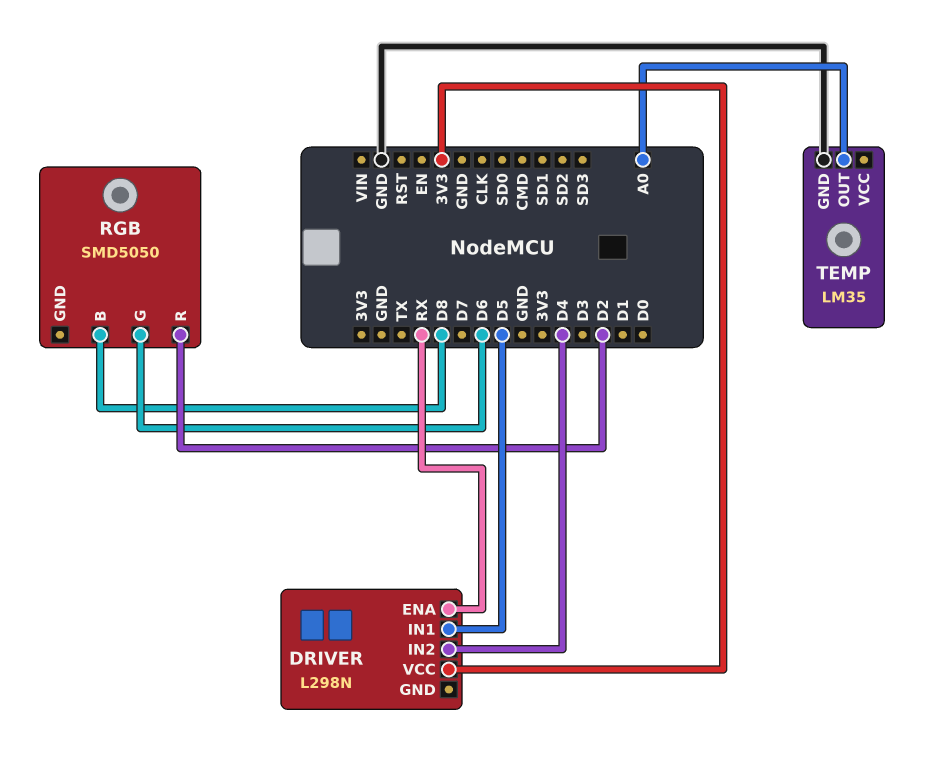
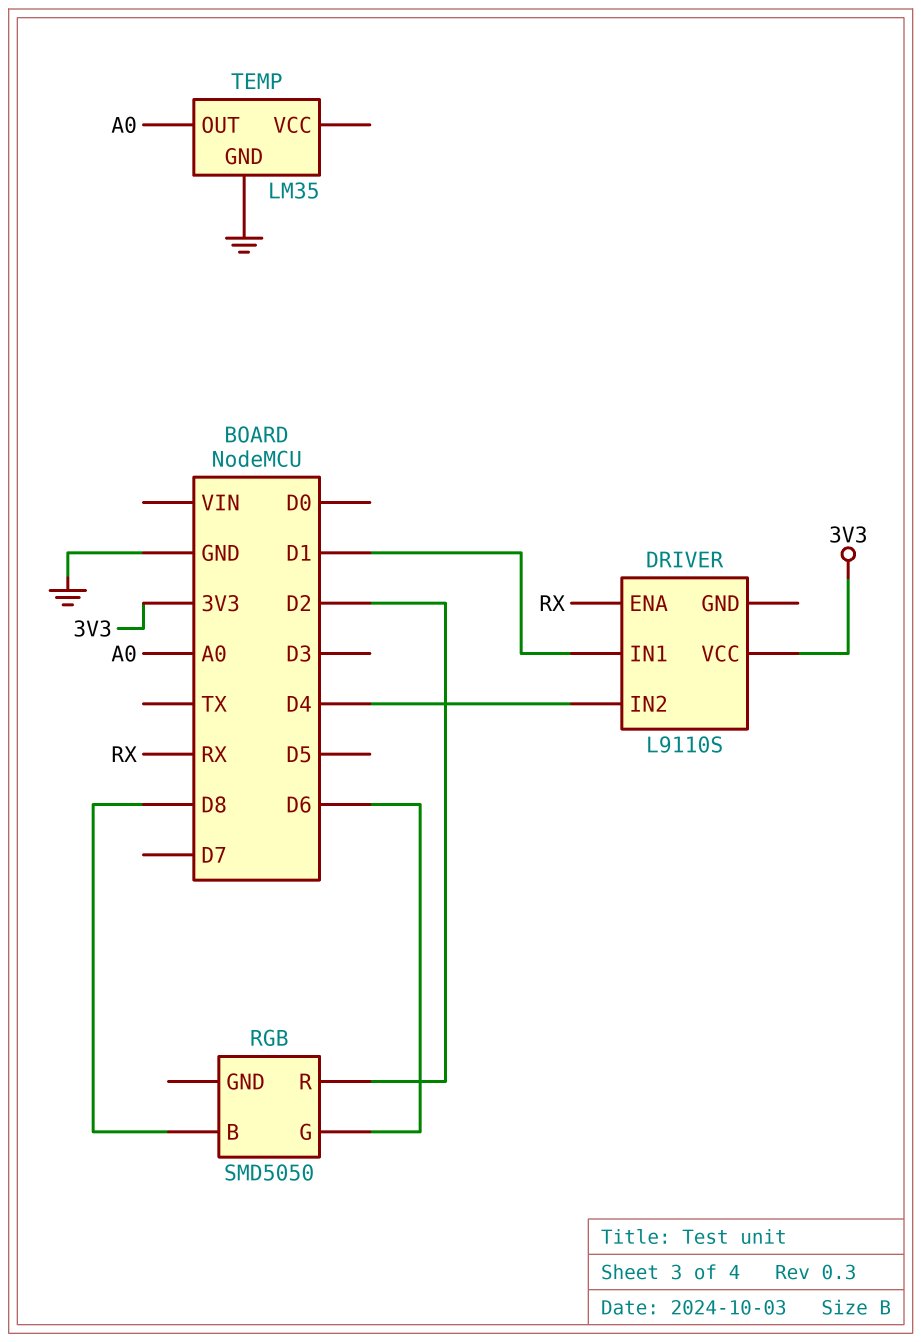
DRIVER: L298N -> L9110S
DRIVER pin IN1: D5 -> D1

